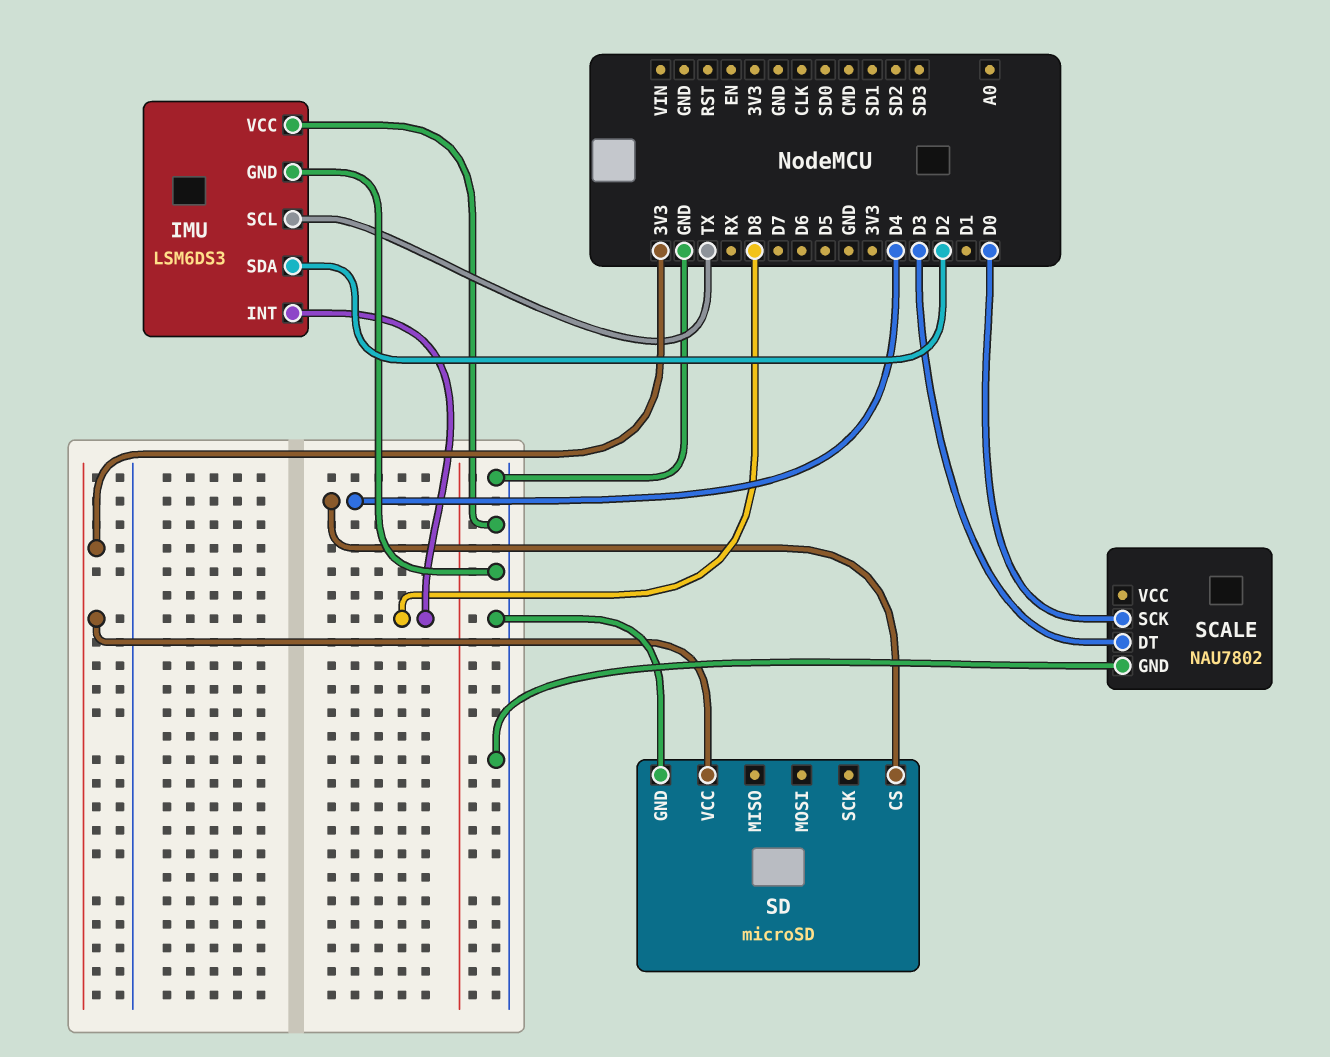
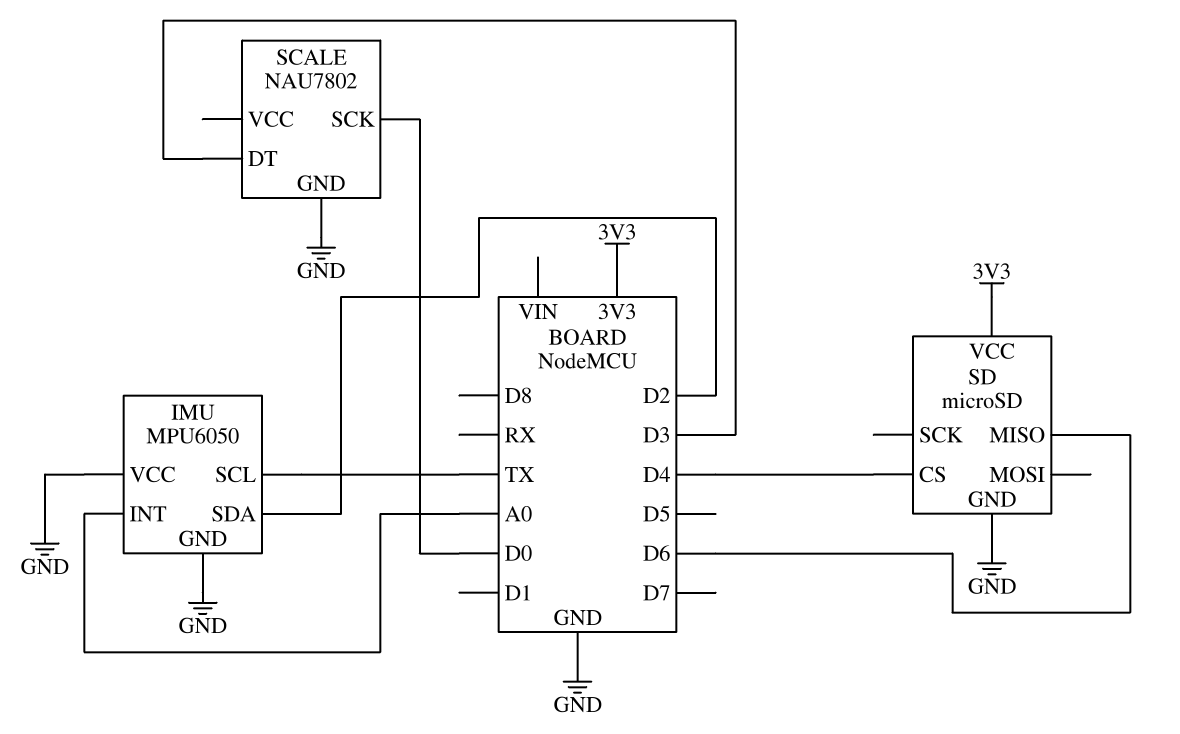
IMU: LSM6DS3 -> MPU6050
IMU pin INT: D8 -> A0
SD pin MISO: none -> D6

